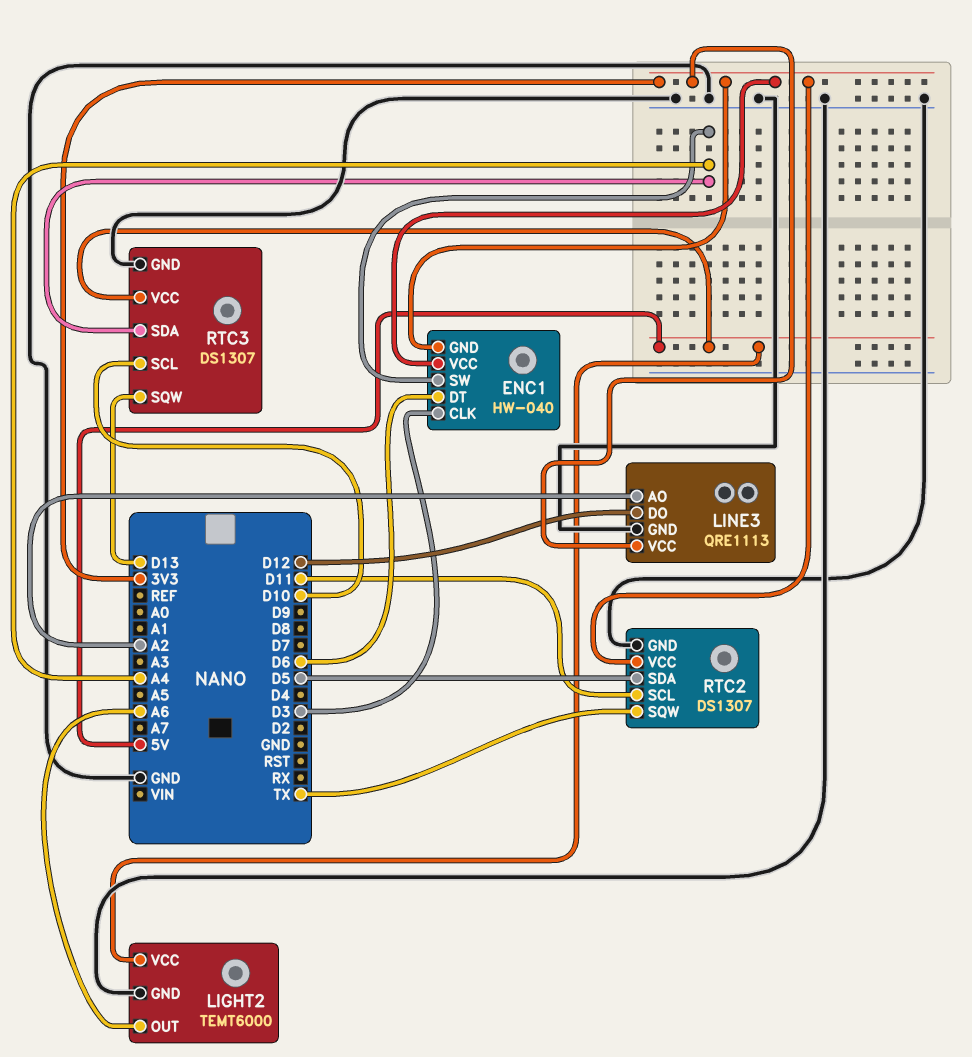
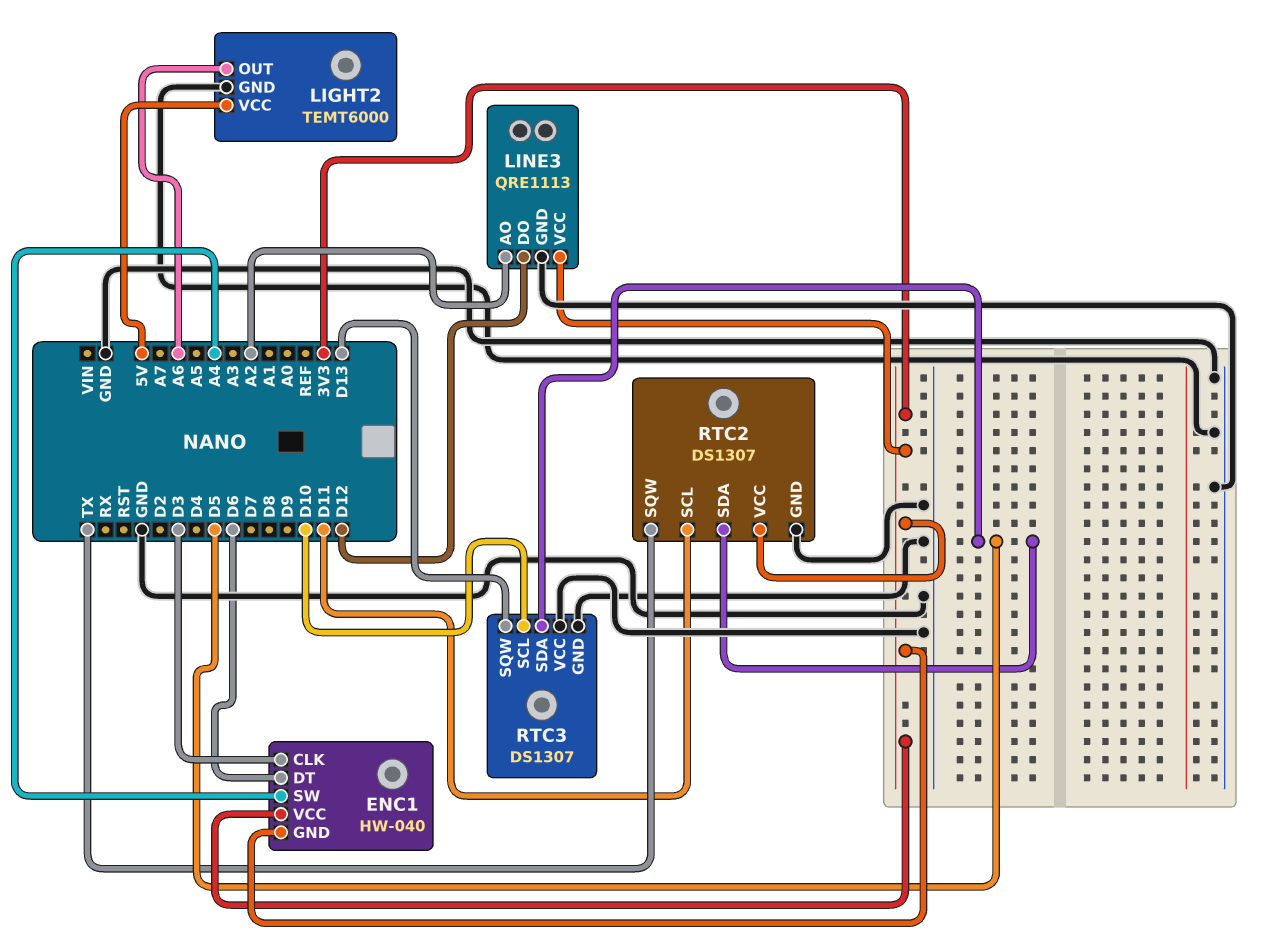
RTC3 pin SDA: A4 -> D5
RTC3 pin VCC: 5V -> GND

